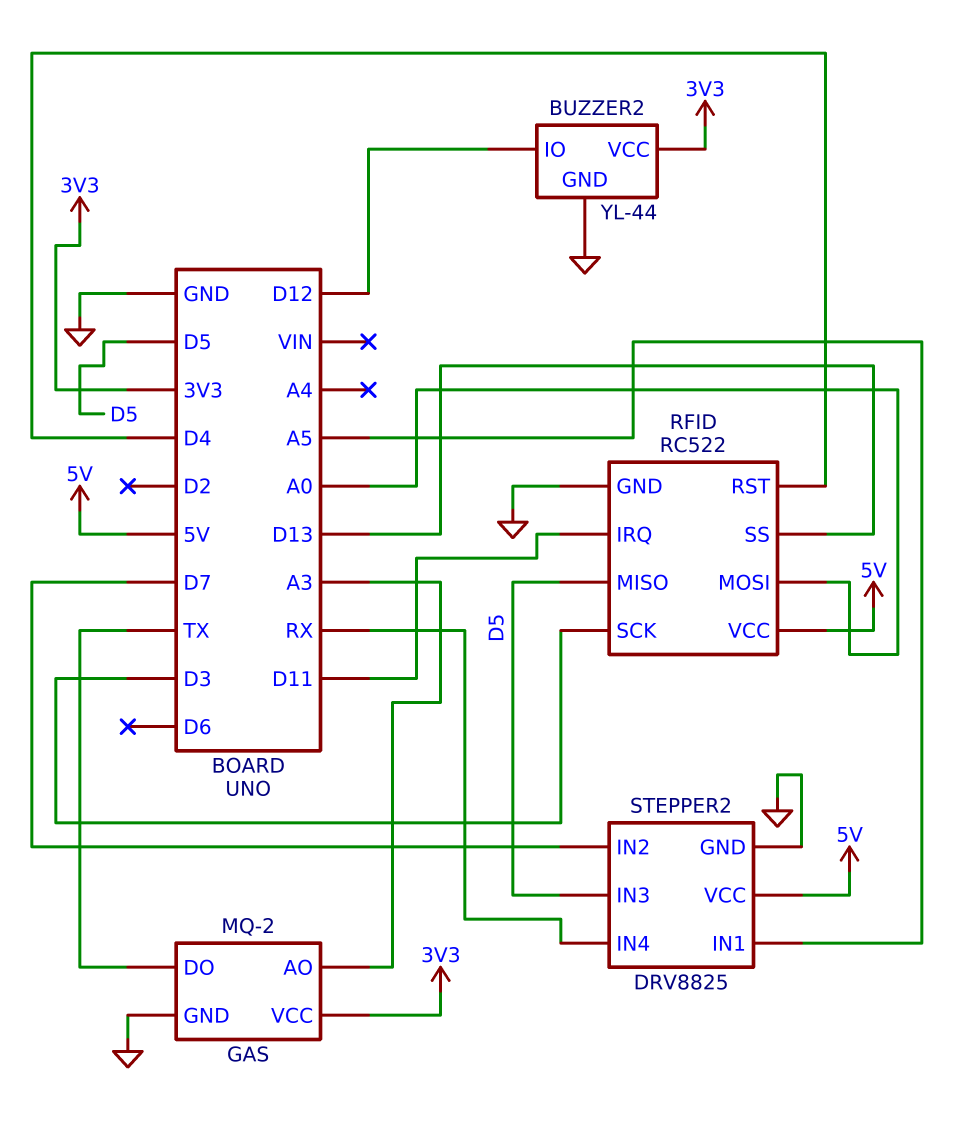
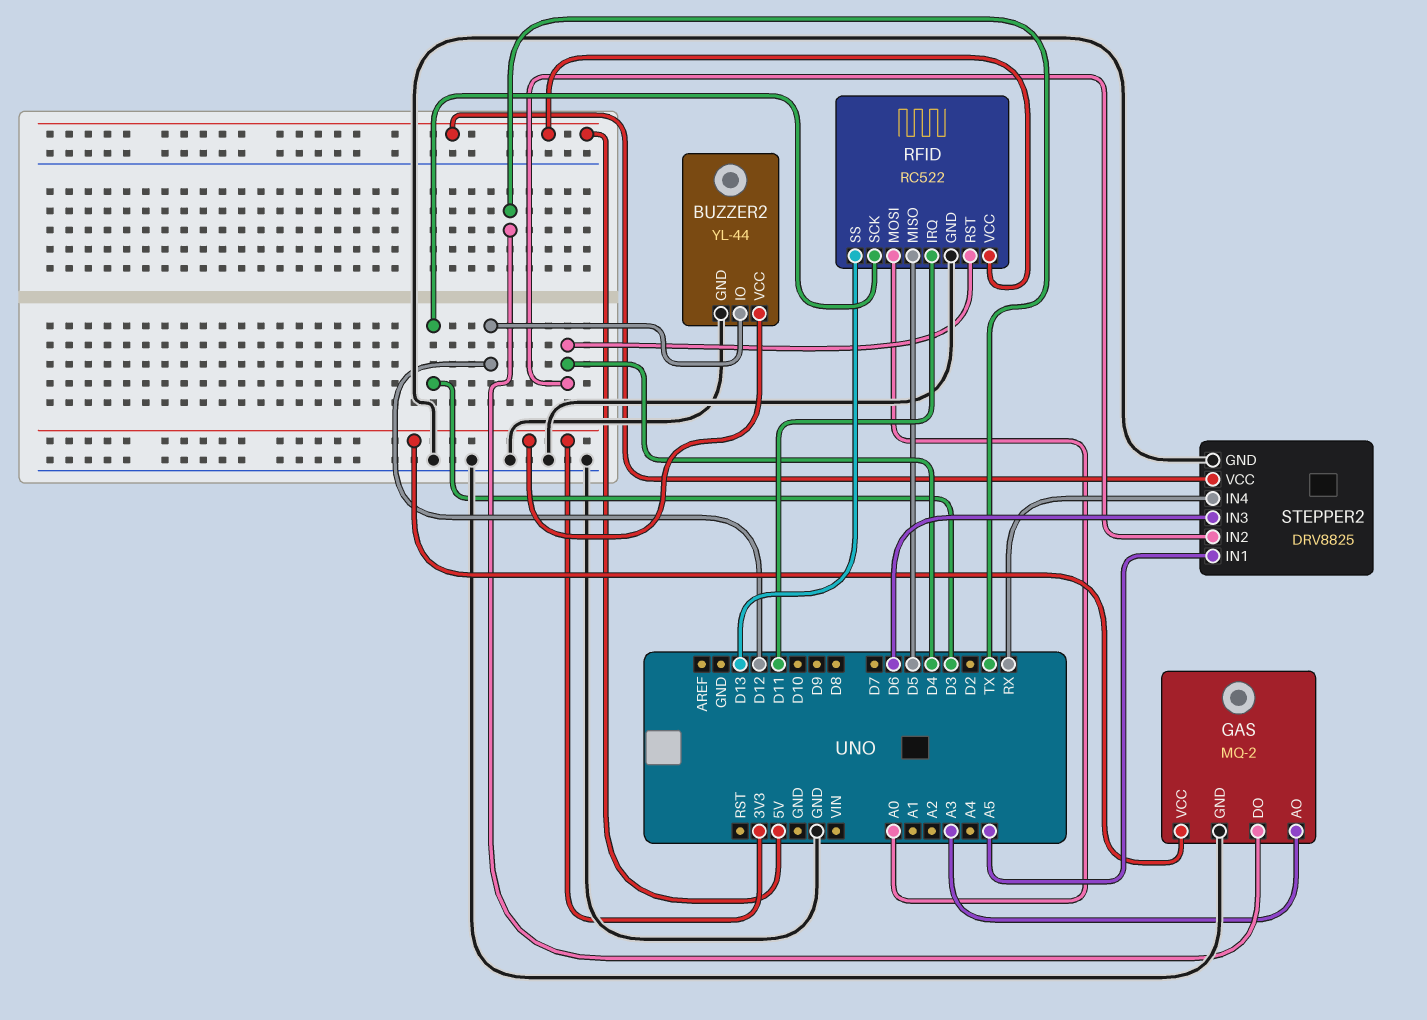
STEPPER2 pin IN2: D7 -> D4
STEPPER2 pin IN3: D5 -> D6

